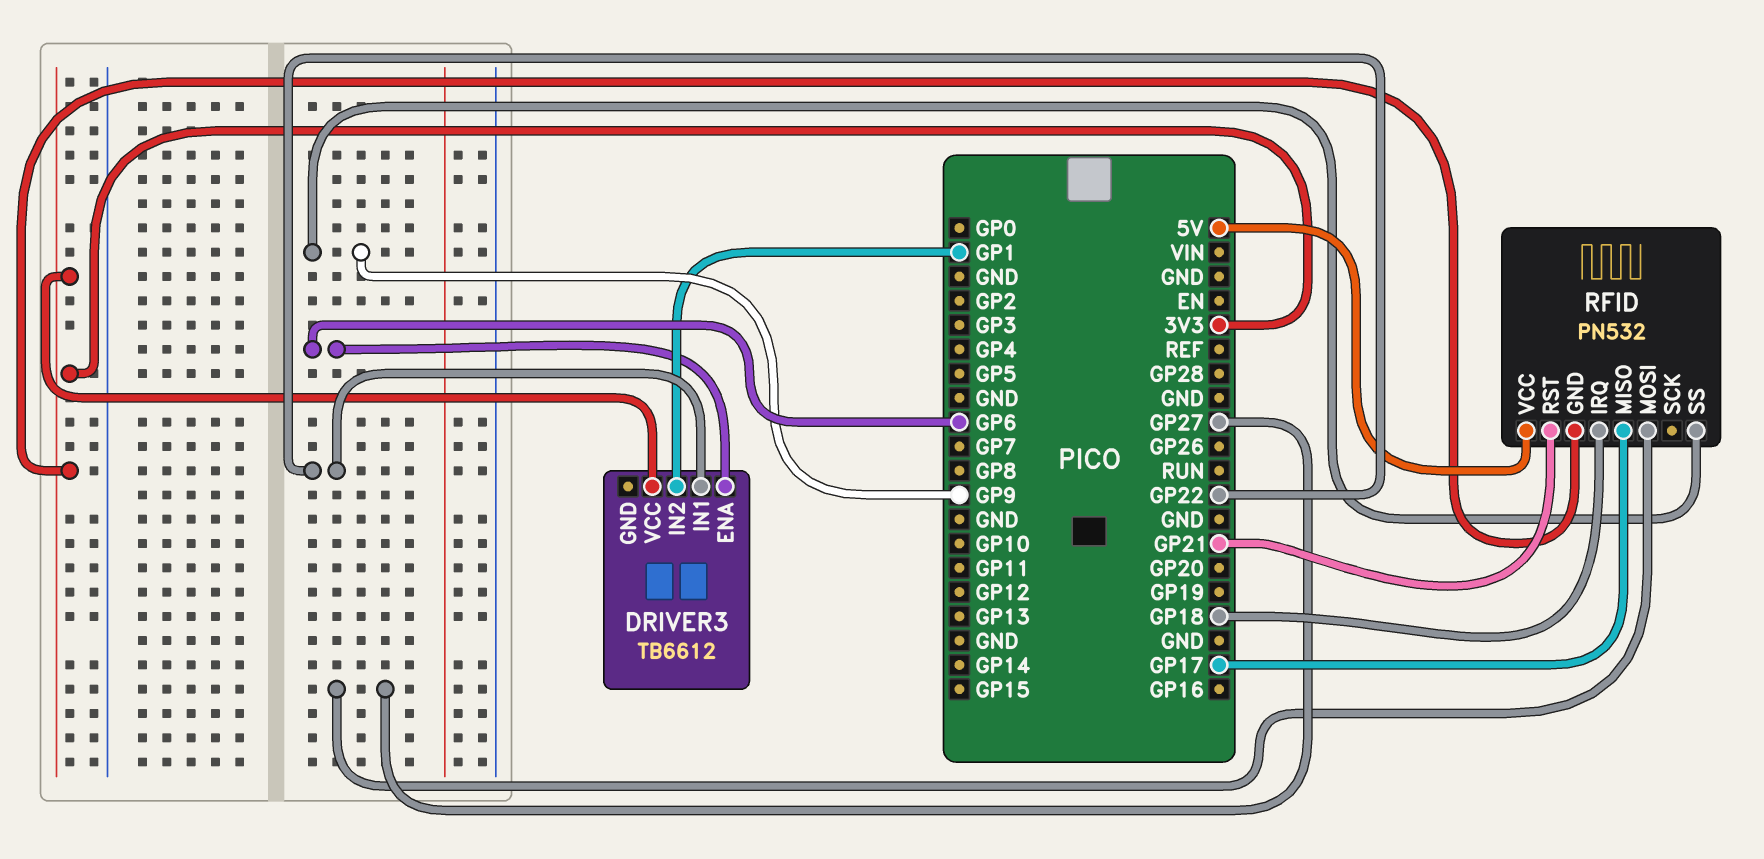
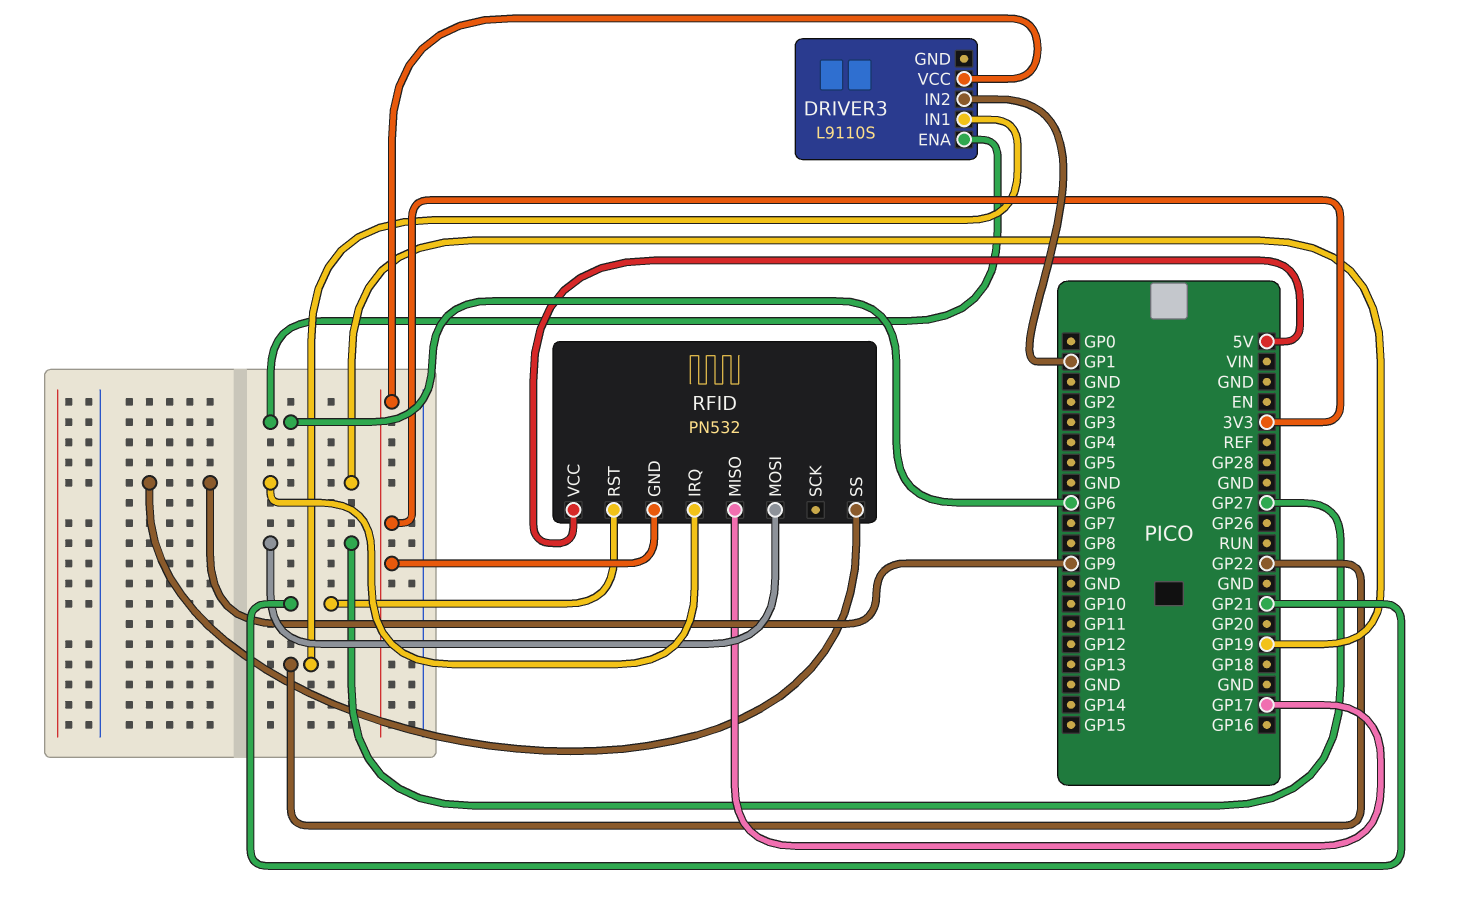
DRIVER3: TB6612 -> L9110S
RFID pin IRQ: GP18 -> GP19

